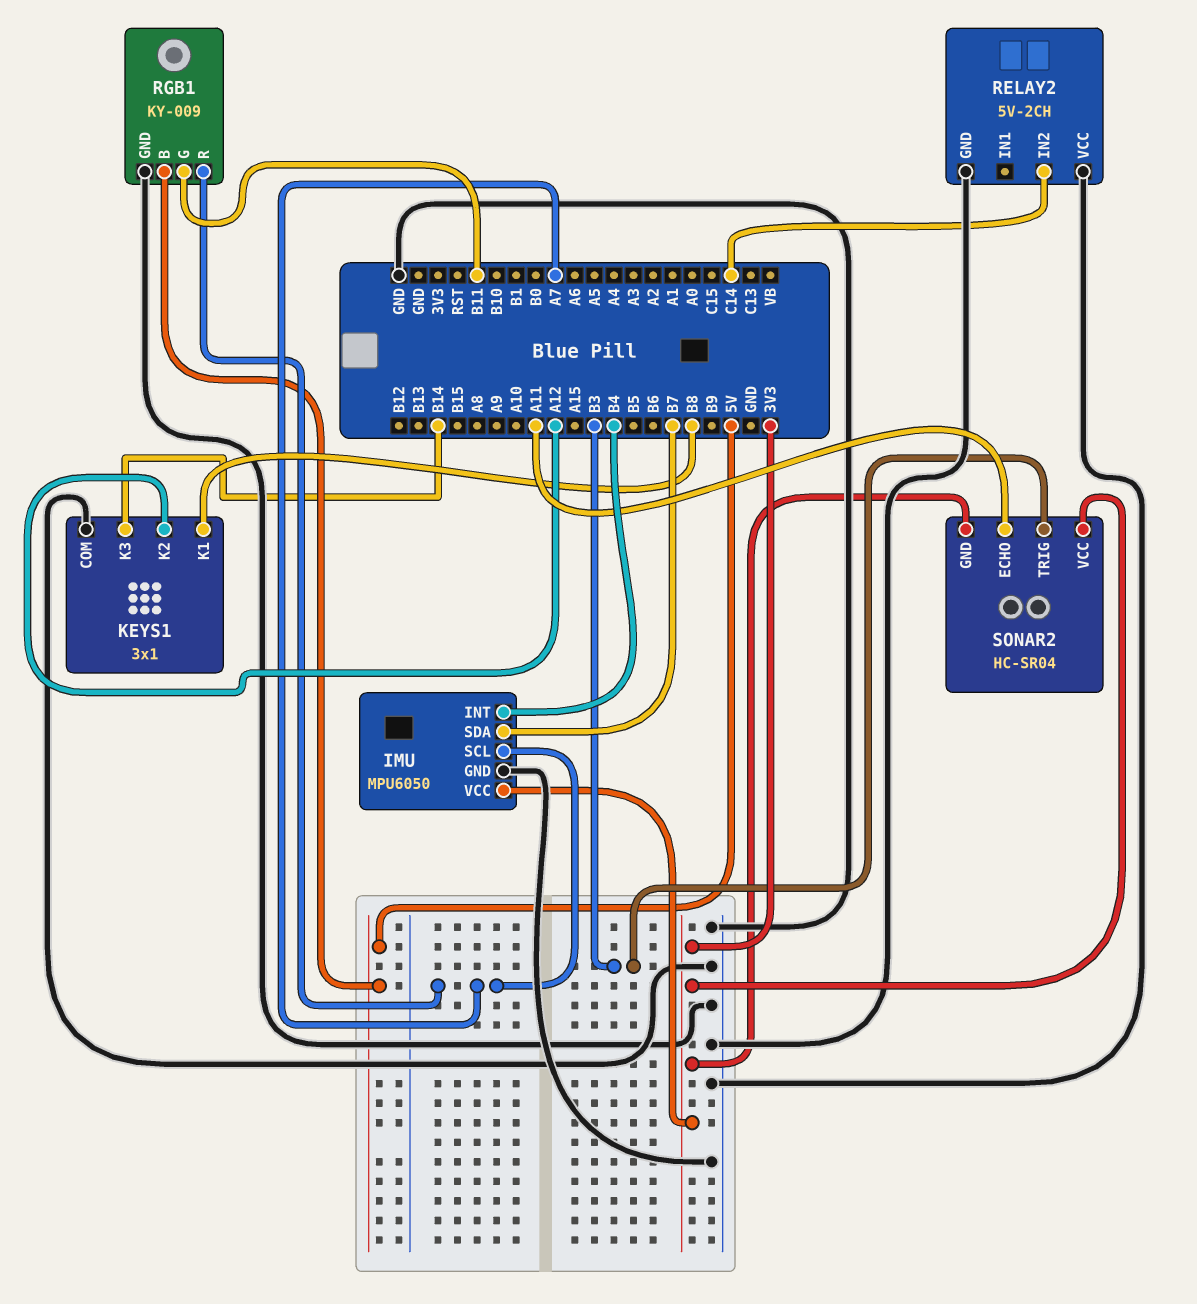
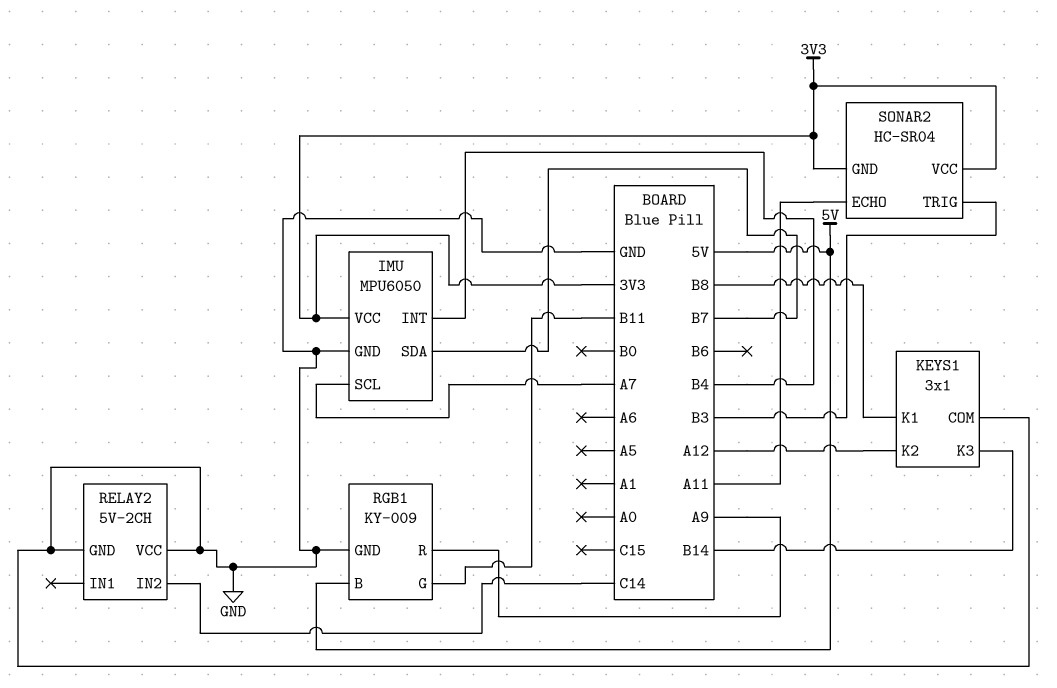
RGB1 pin R: A7 -> A9

